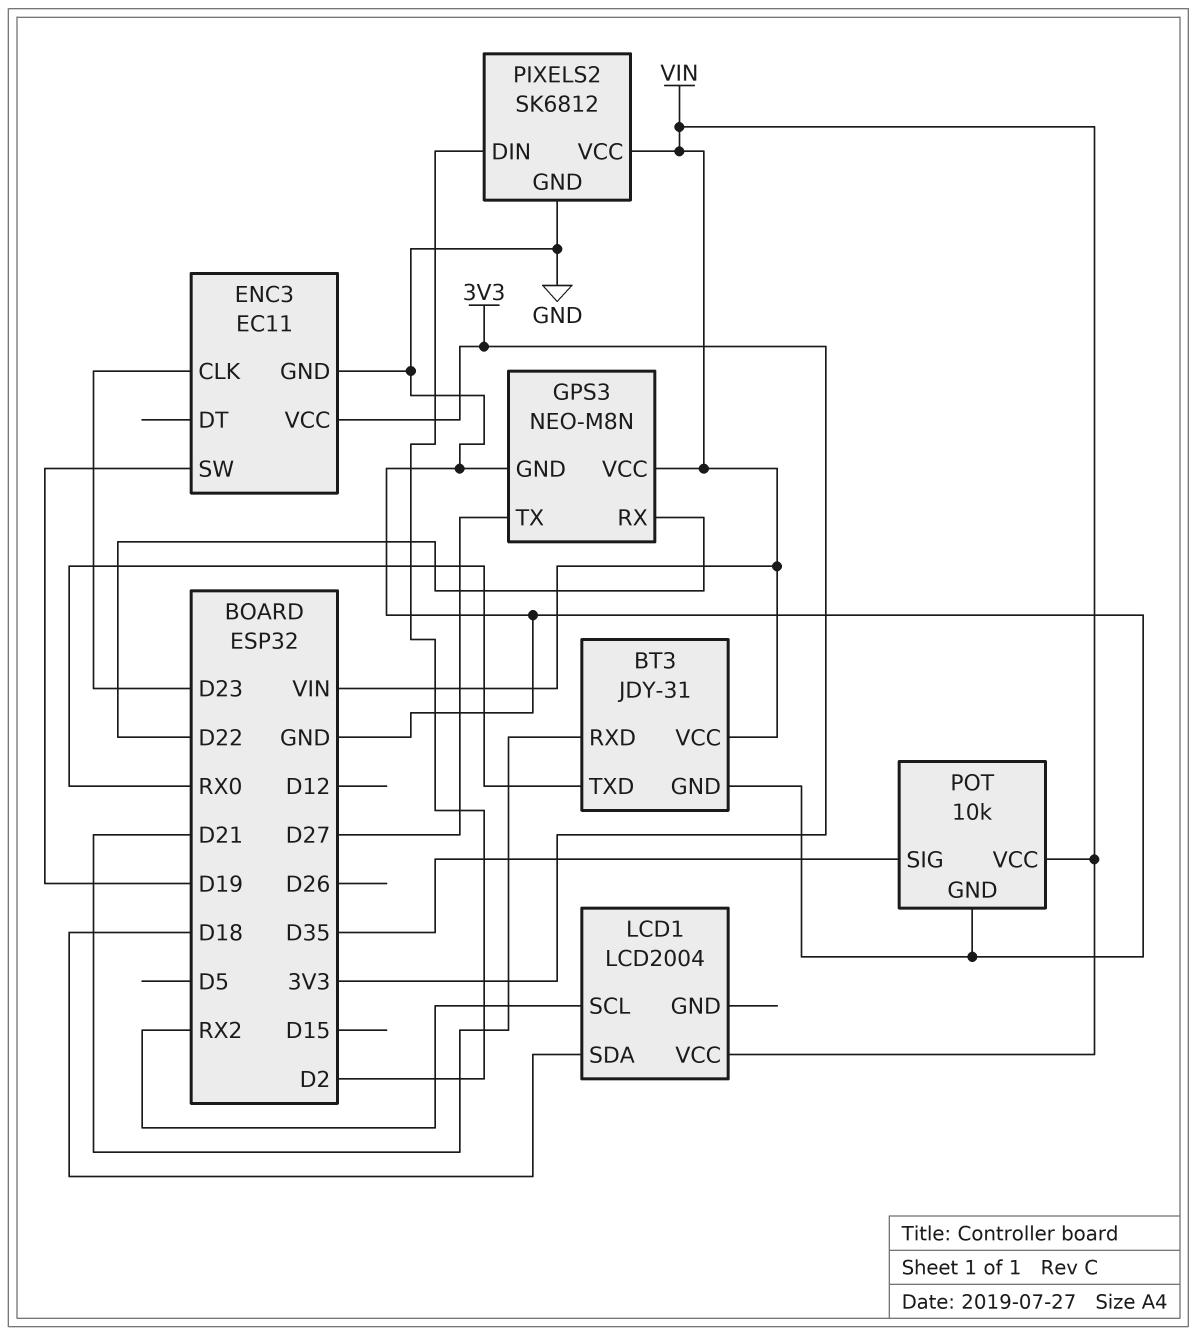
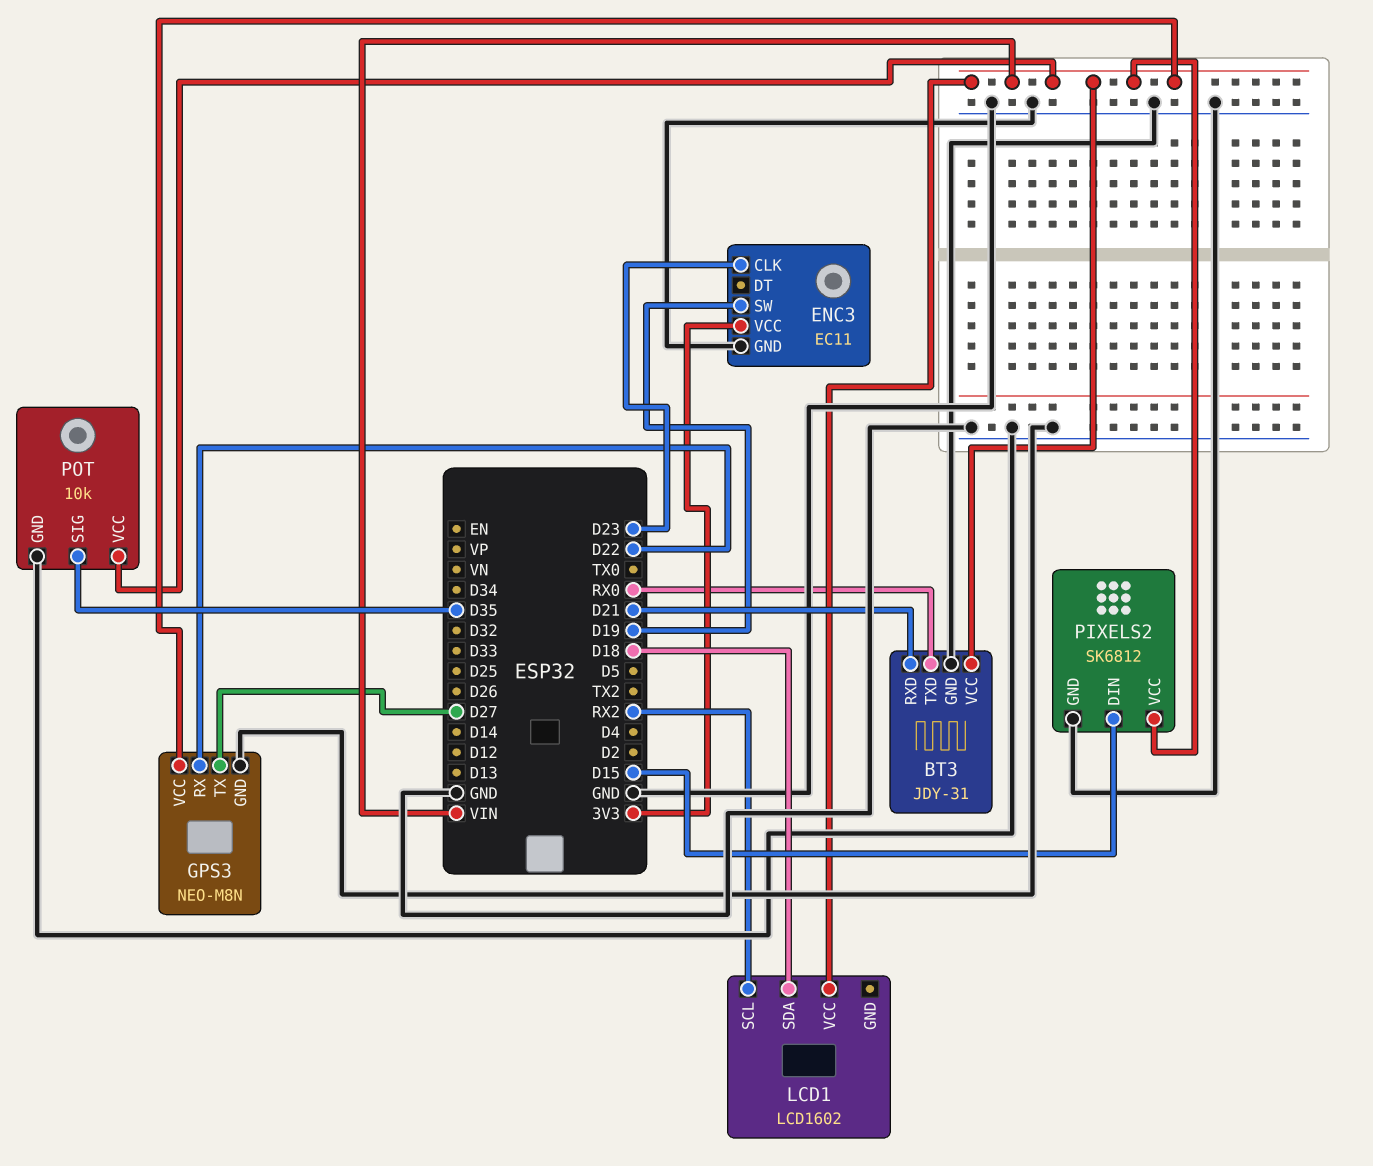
LCD1: LCD2004 -> LCD1602
PIXELS2 pin DIN: D2 -> D15

